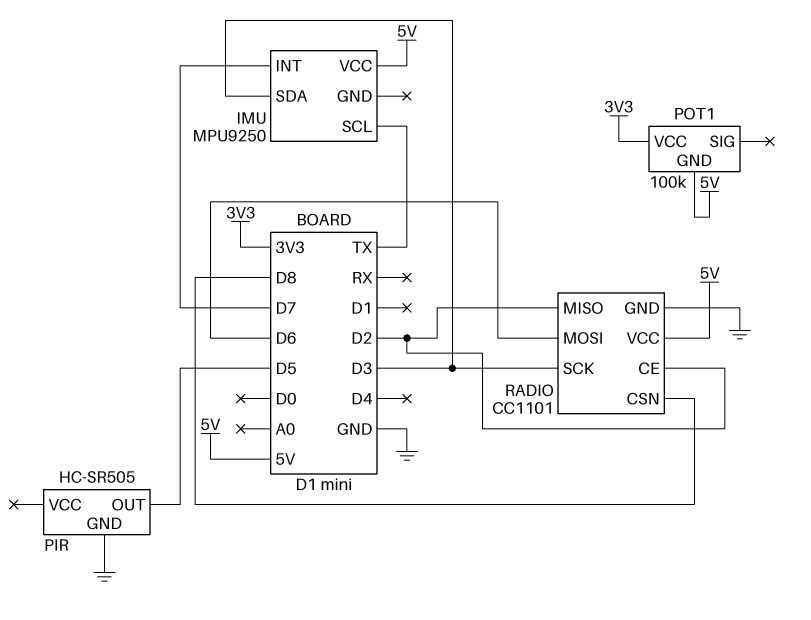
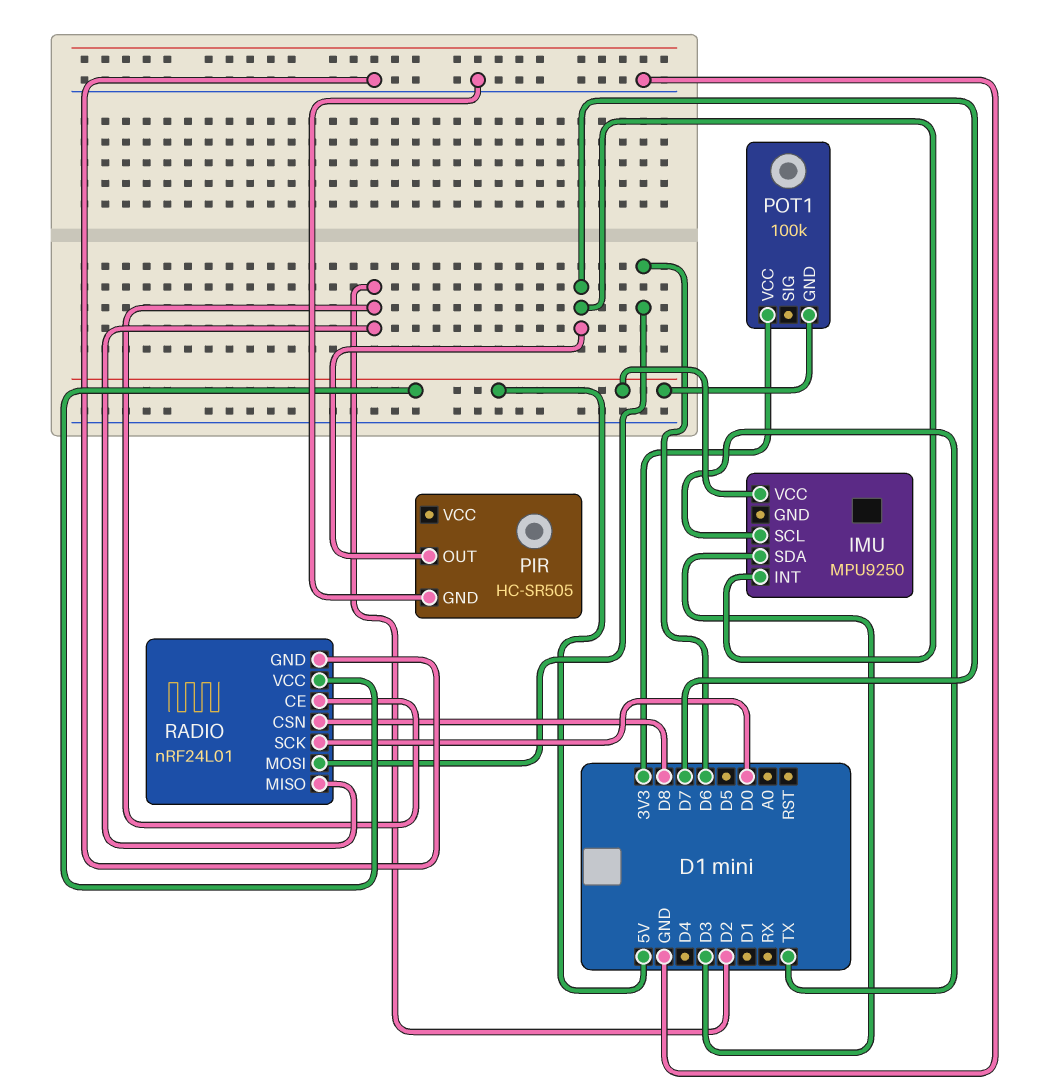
PIR pin OUT: D5 -> D7
RADIO: CC1101 -> nRF24L01
RADIO pin SCK: D3 -> D0

